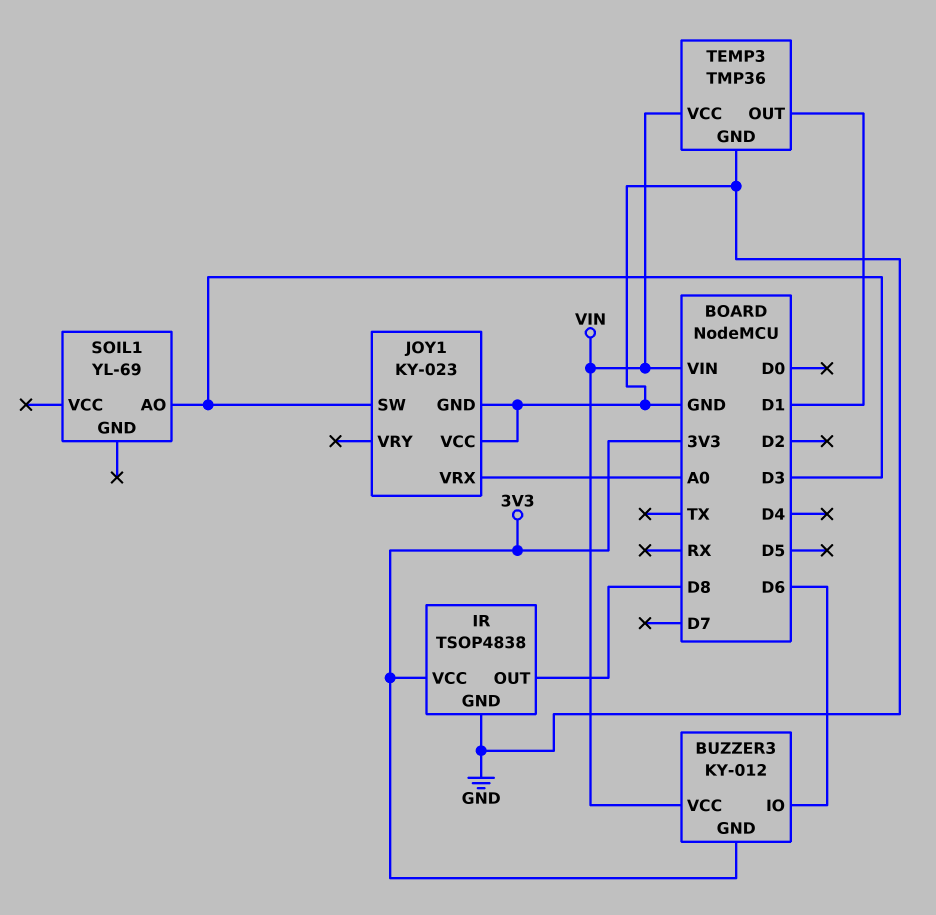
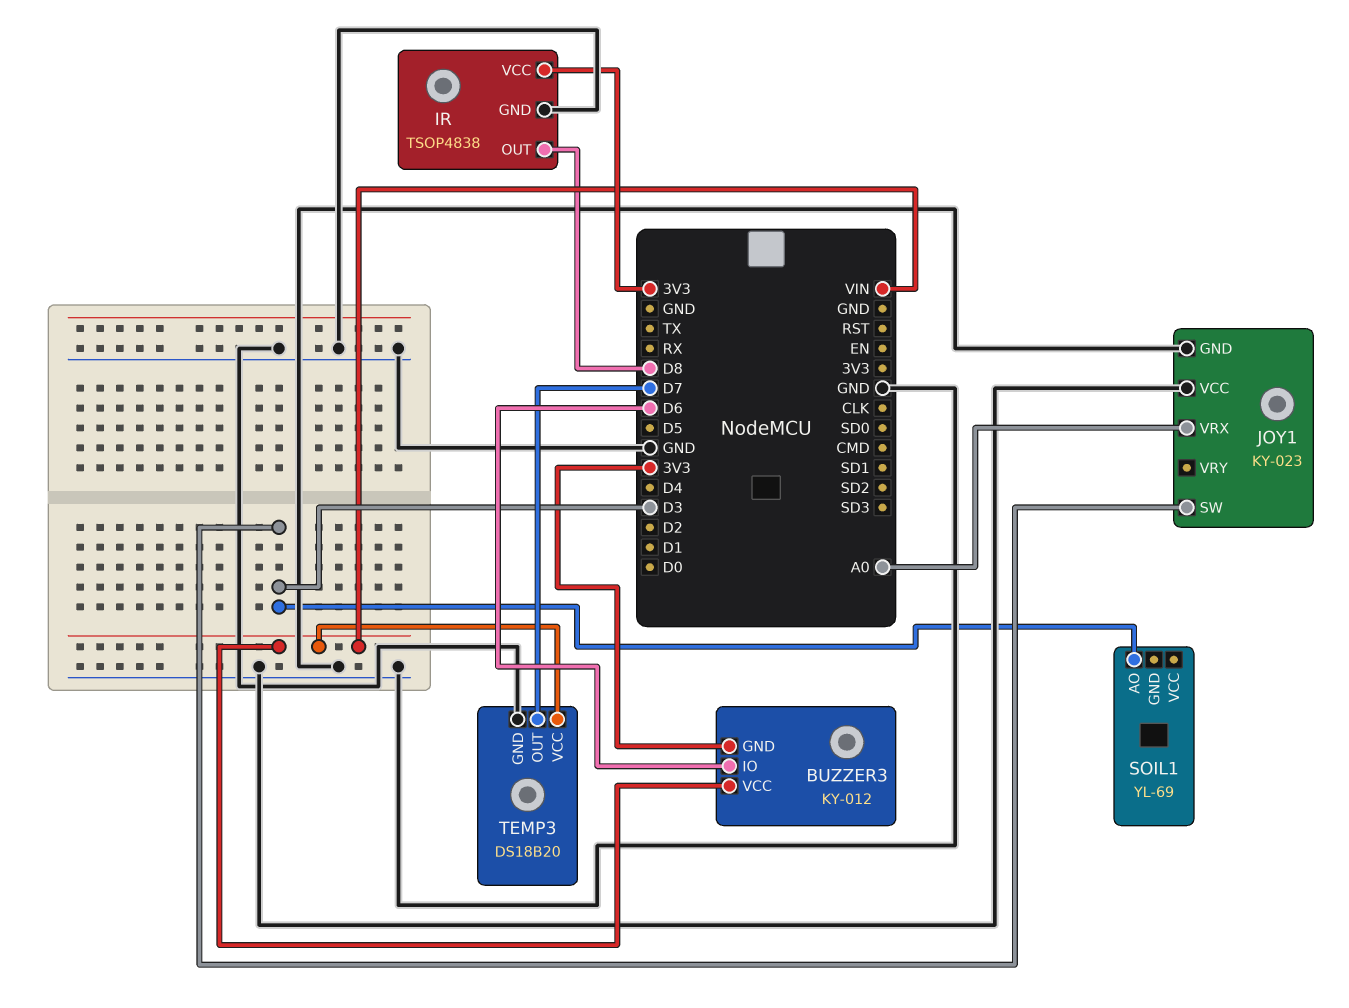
TEMP3: TMP36 -> DS18B20
TEMP3 pin OUT: D1 -> D7

